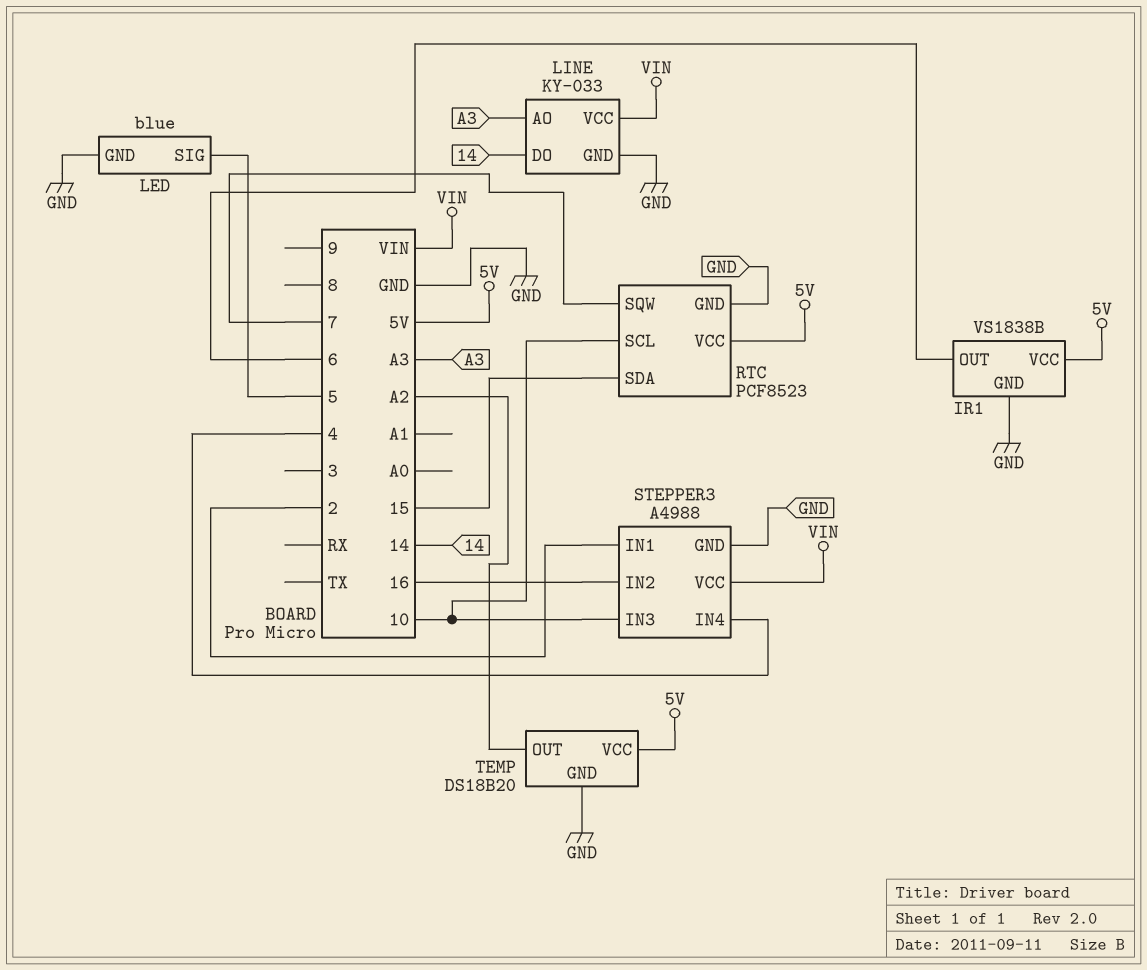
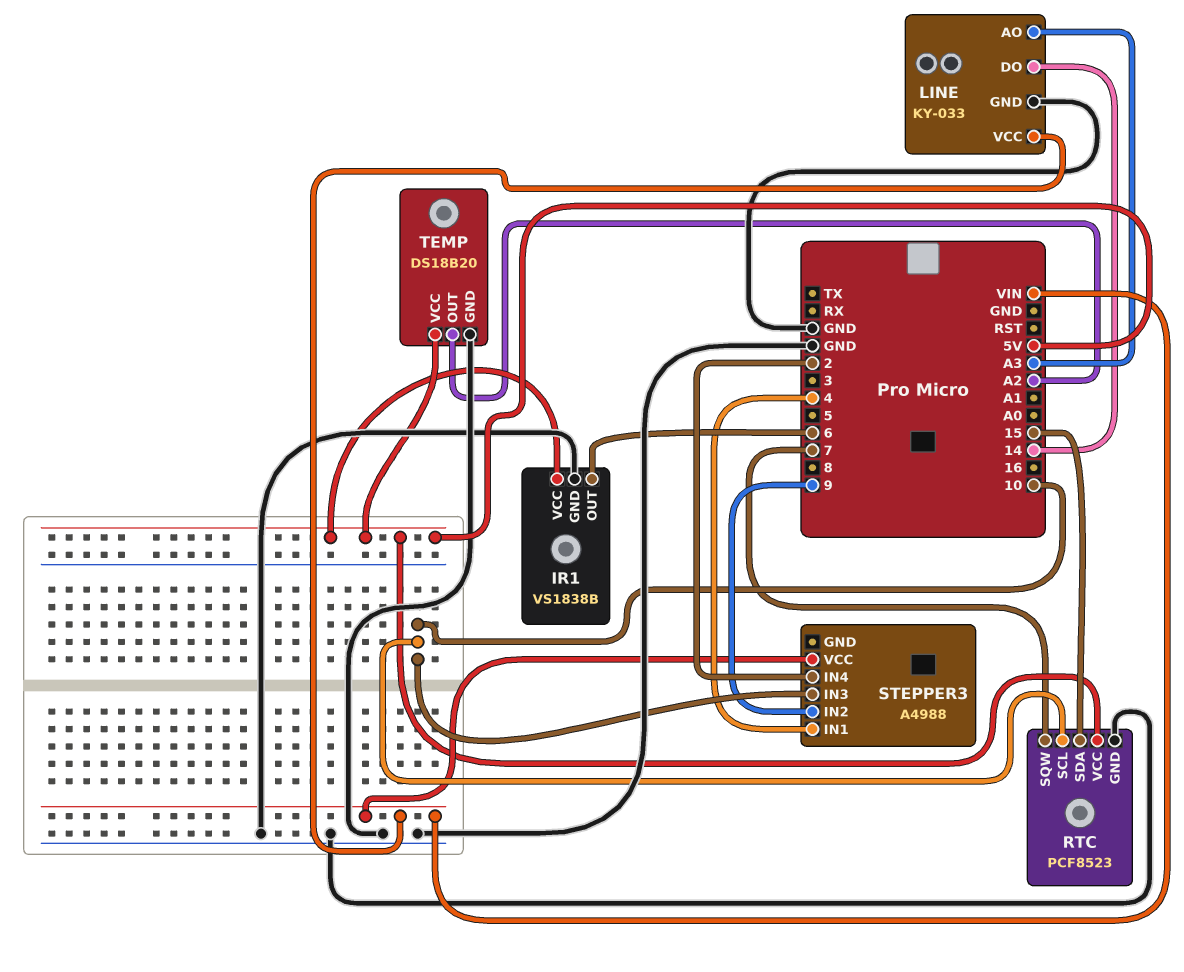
LED: blue -> none
LED pin GND: GND -> none
LED pin SIG: 5 -> none
STEPPER3 pin GND: GND -> none
STEPPER3 pin IN1: 2 -> 4
STEPPER3 pin IN2: 16 -> 9
STEPPER3 pin IN4: 4 -> 2

